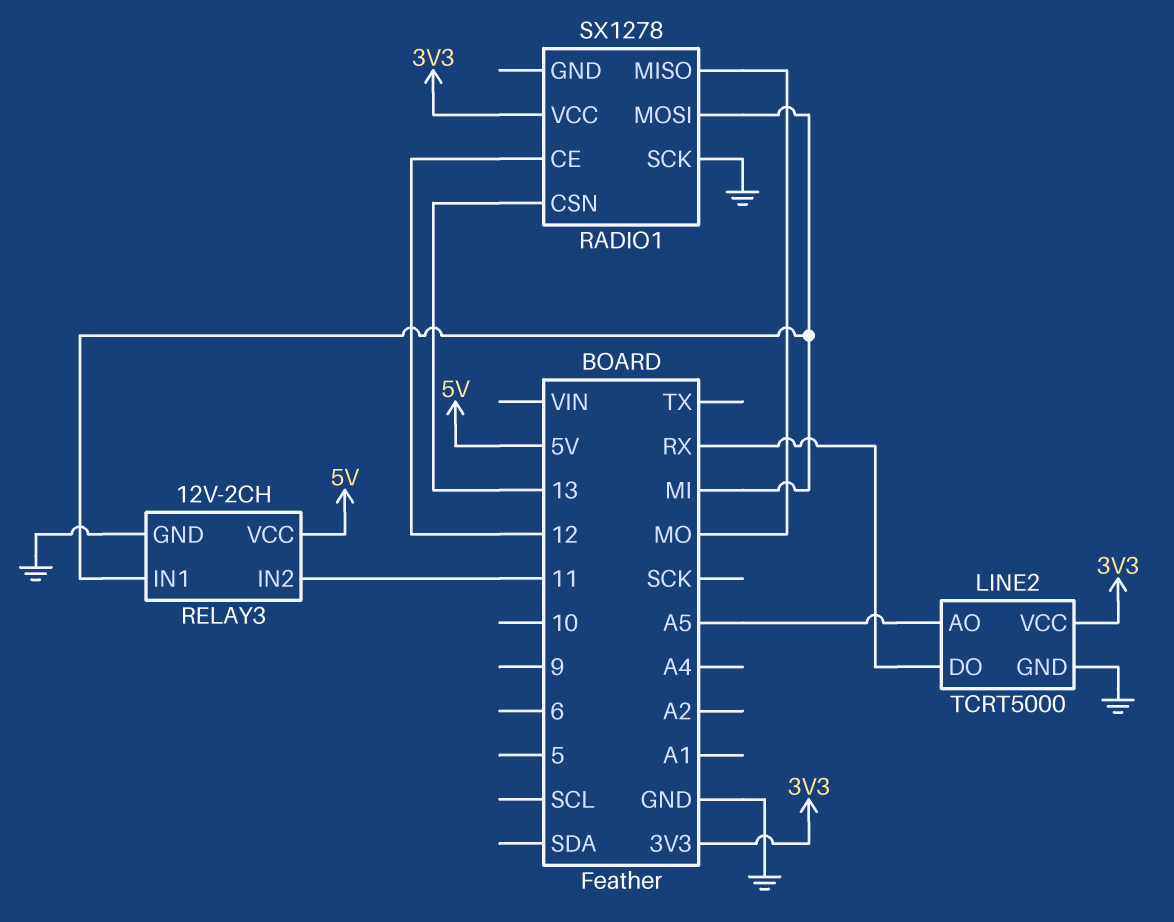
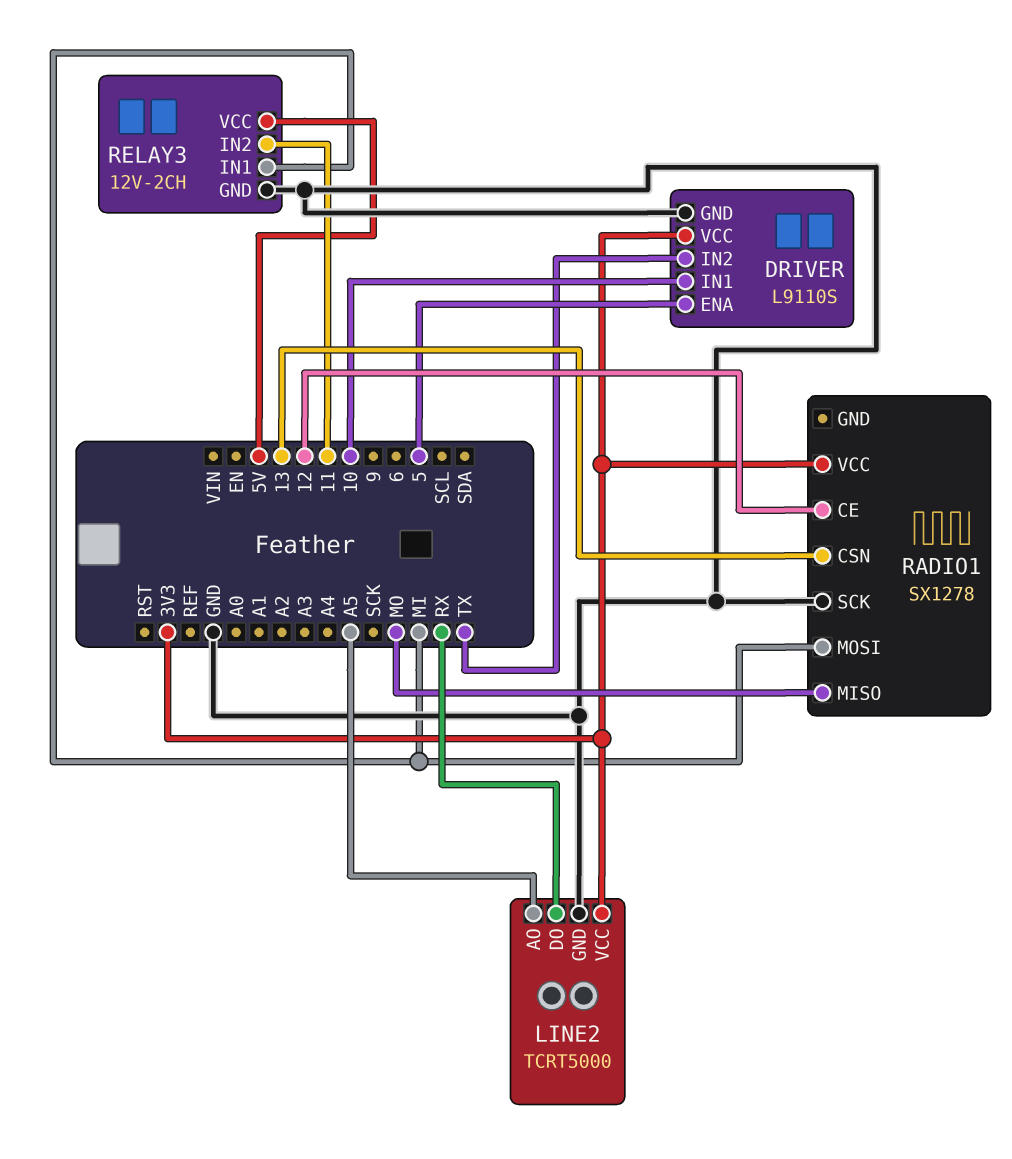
DRIVER: none -> L9110S
DRIVER pin ENA: none -> 5
DRIVER pin GND: none -> GND
DRIVER pin IN1: none -> 10
DRIVER pin IN2: none -> TX
DRIVER pin VCC: none -> 3V3

